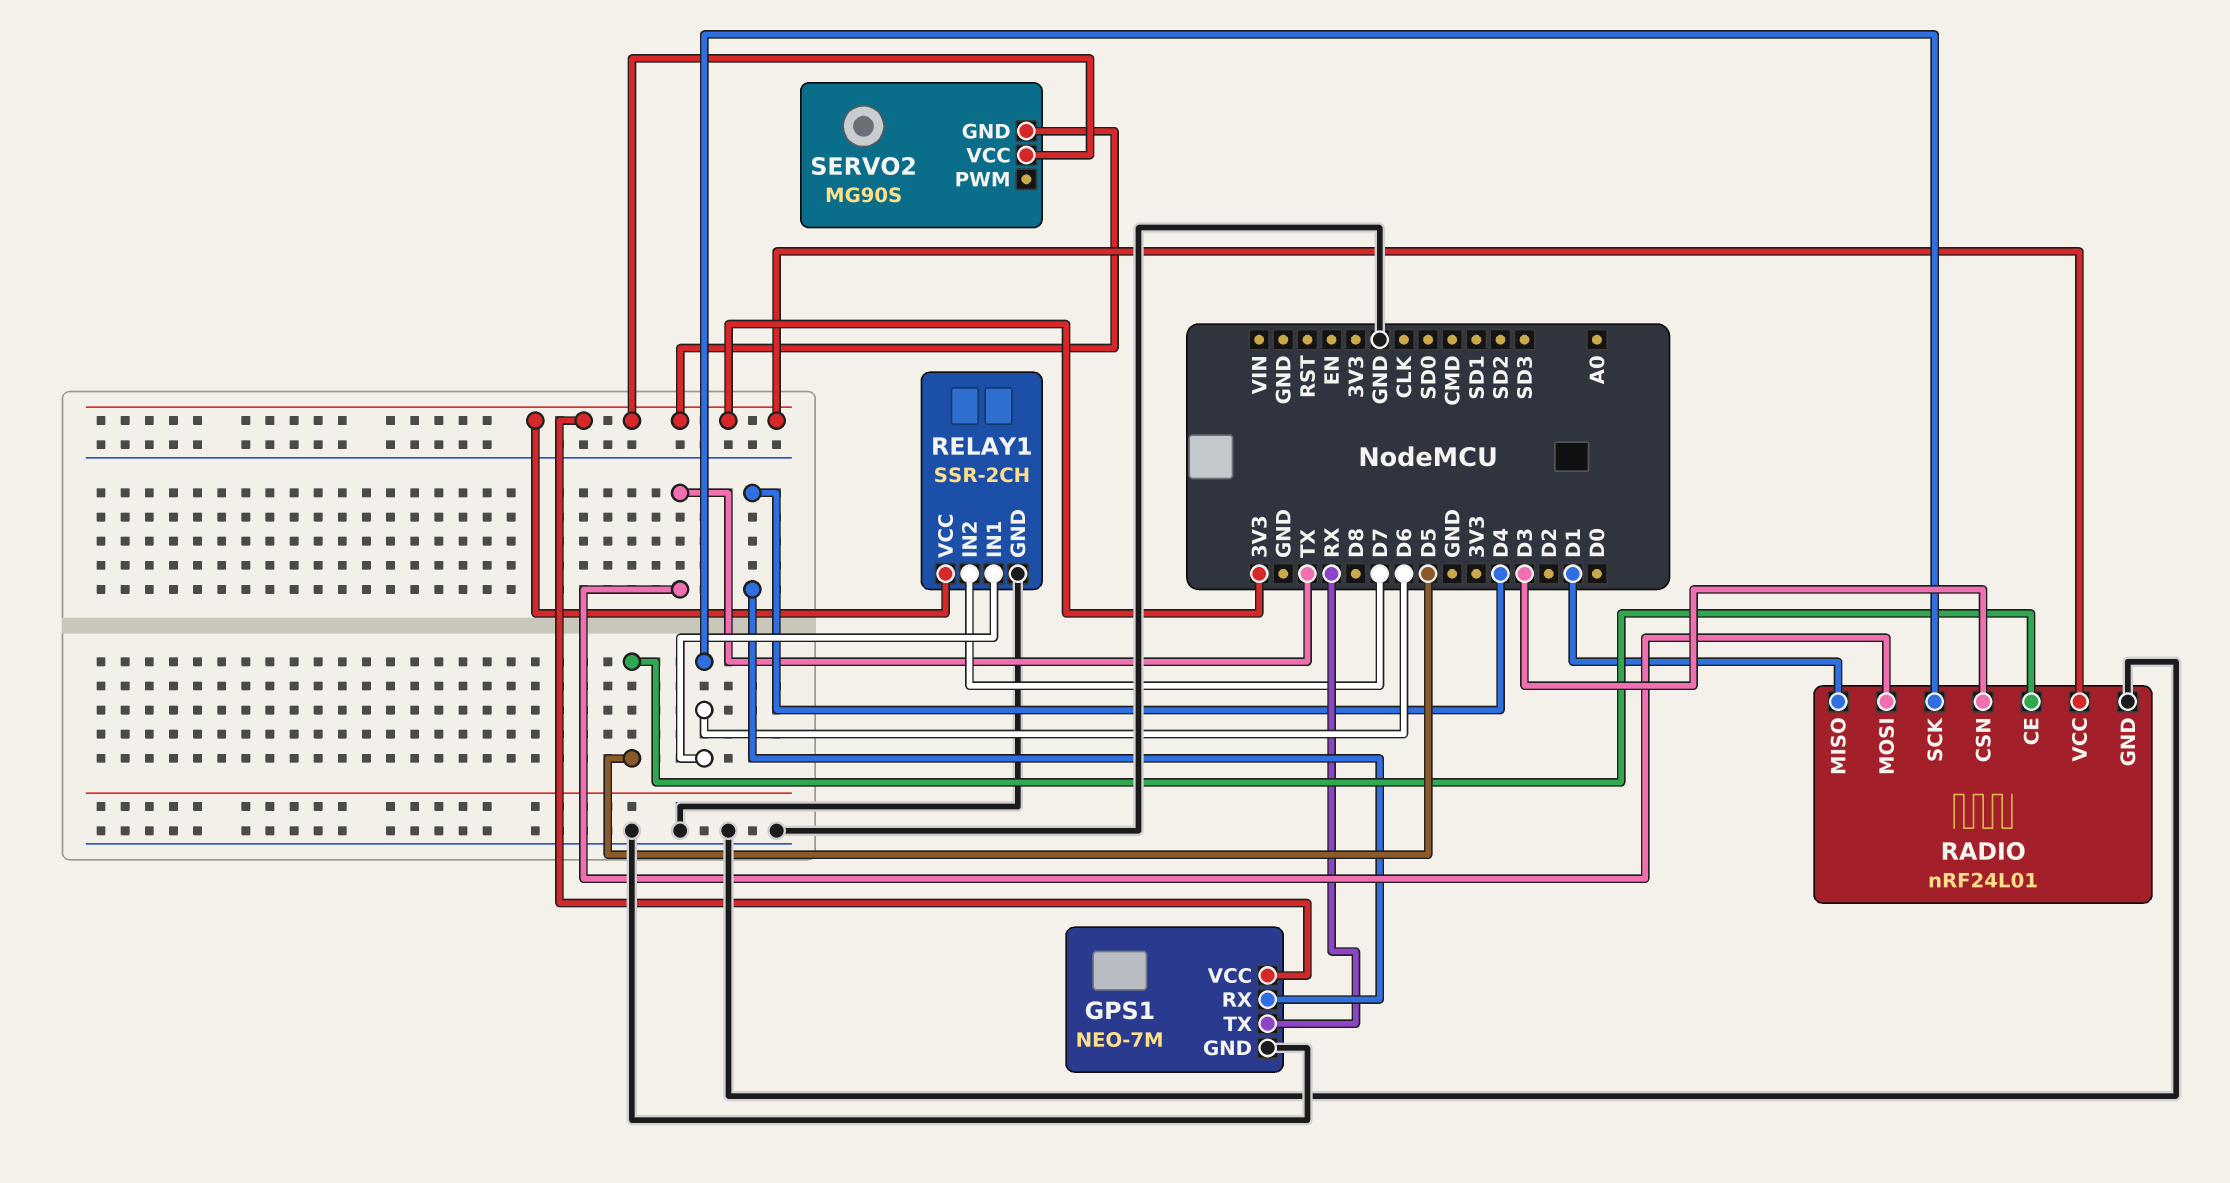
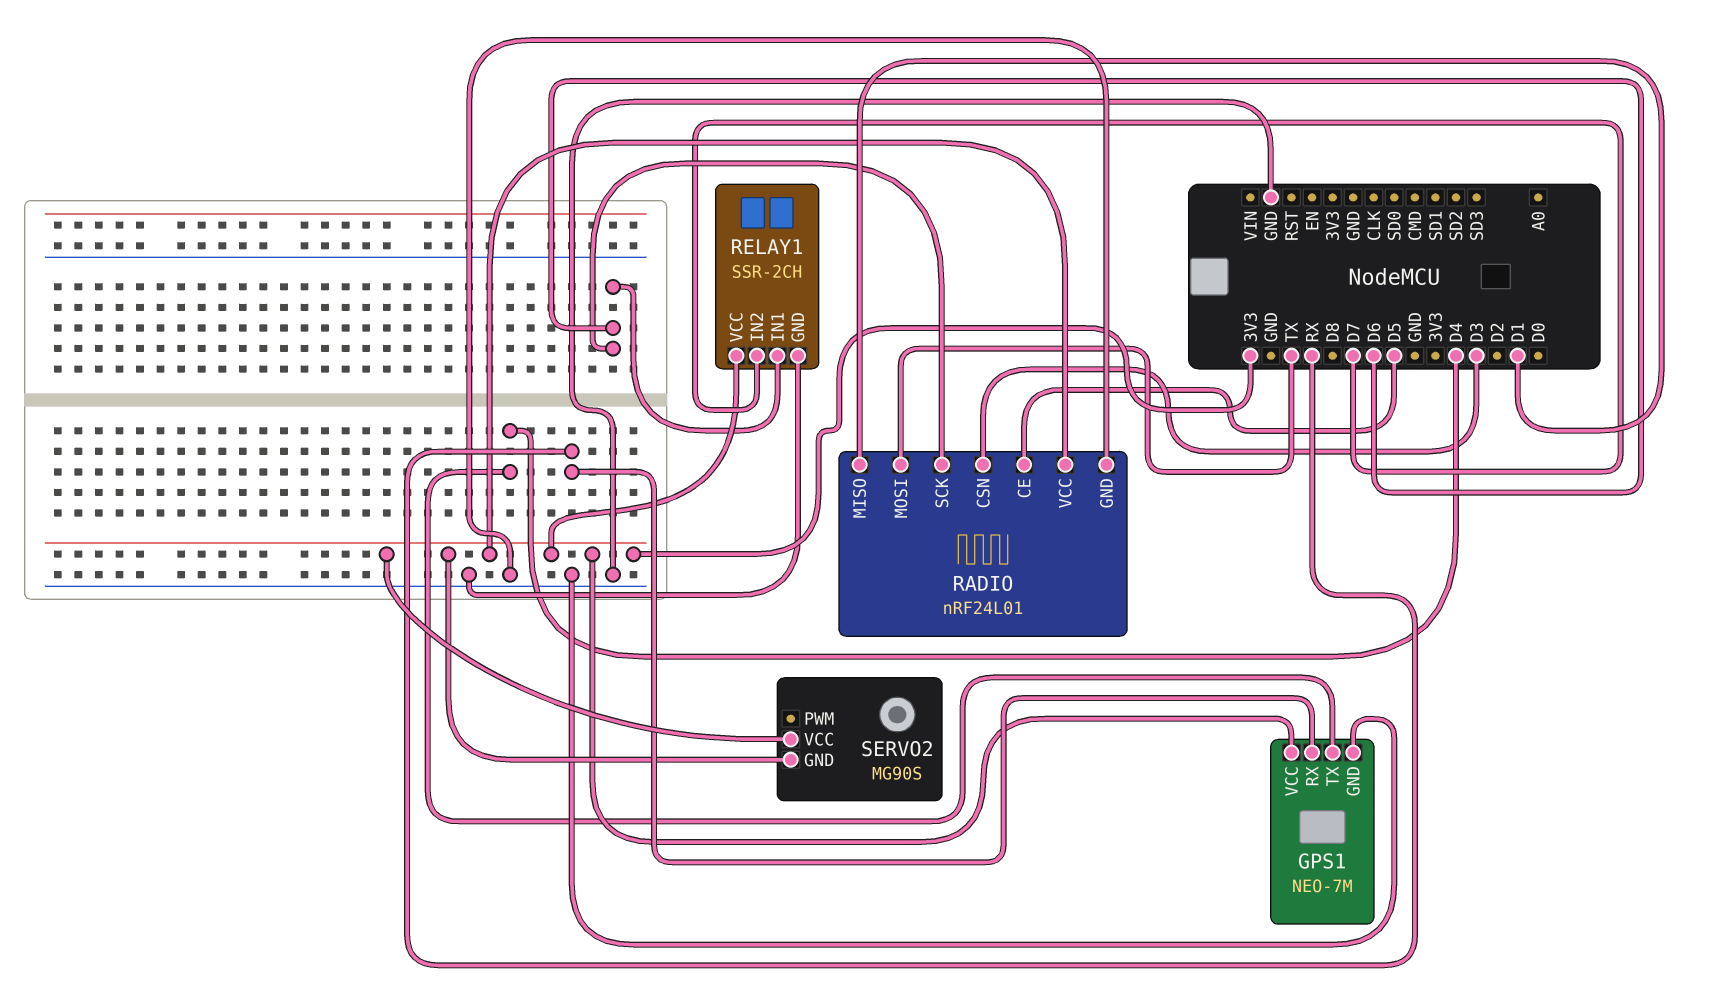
GPS1 pin RX: D4 -> RX
GPS1 pin TX: RX -> D4

